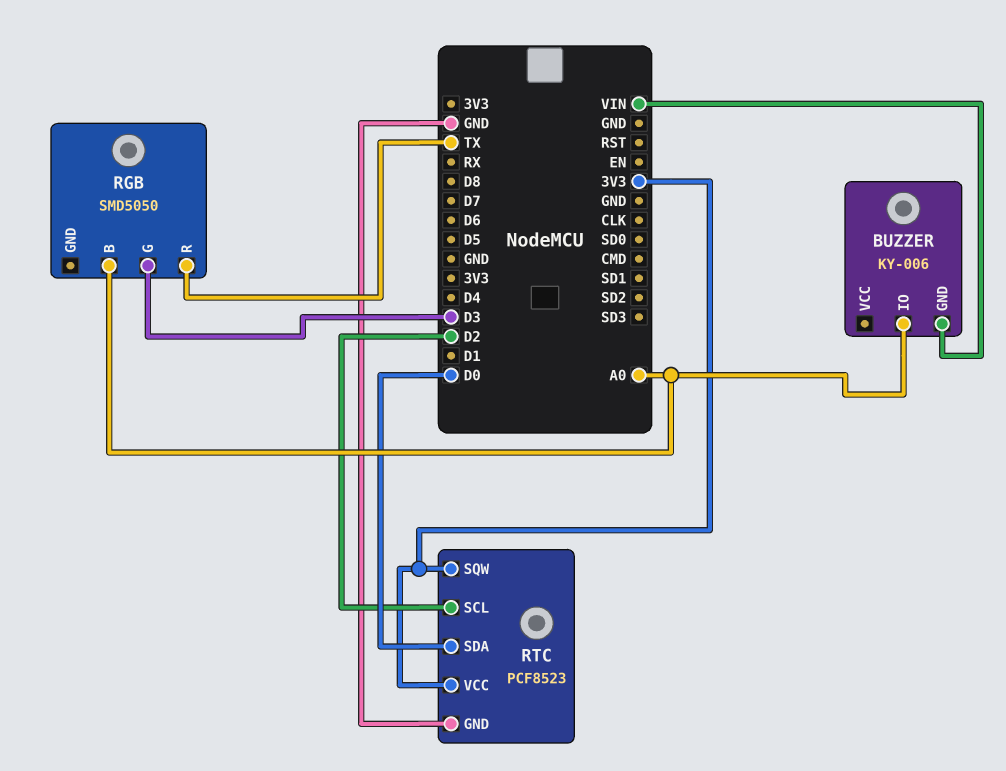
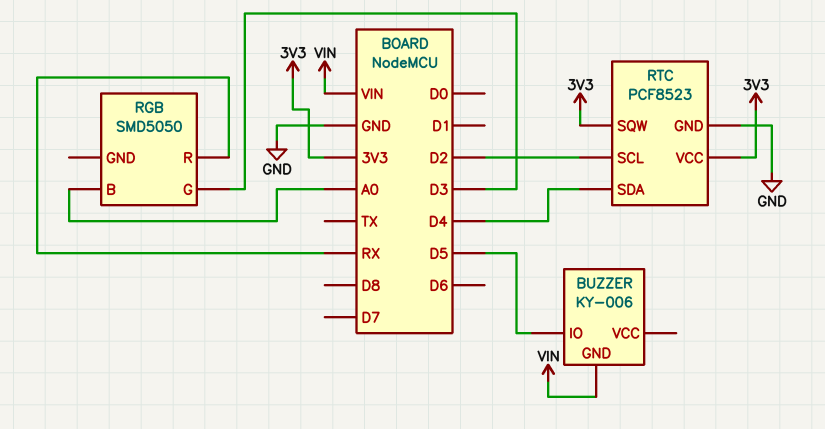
BUZZER pin IO: A0 -> D5
RGB pin R: TX -> RX
RTC pin SDA: D0 -> D4

